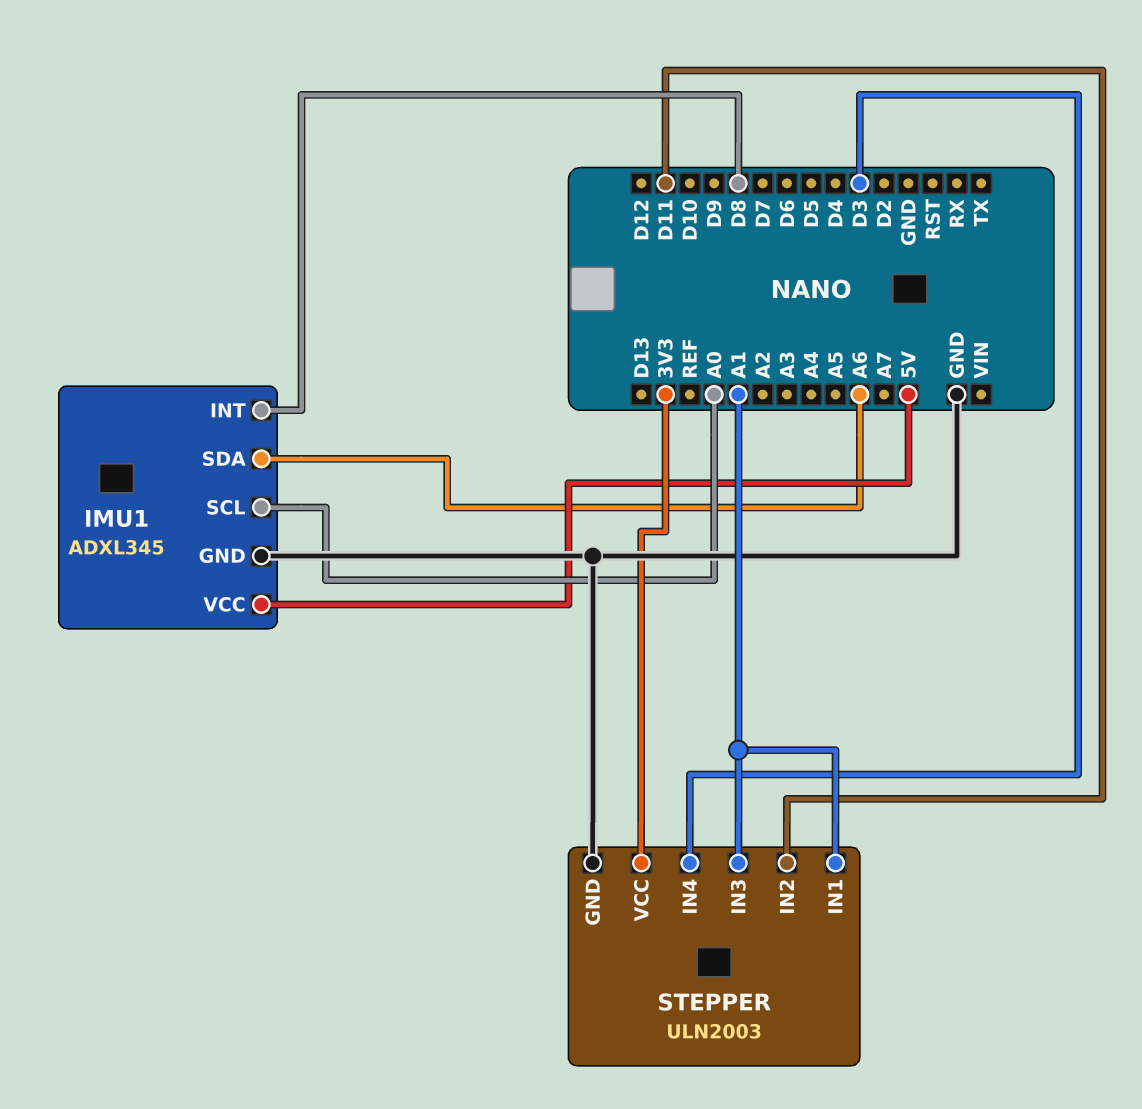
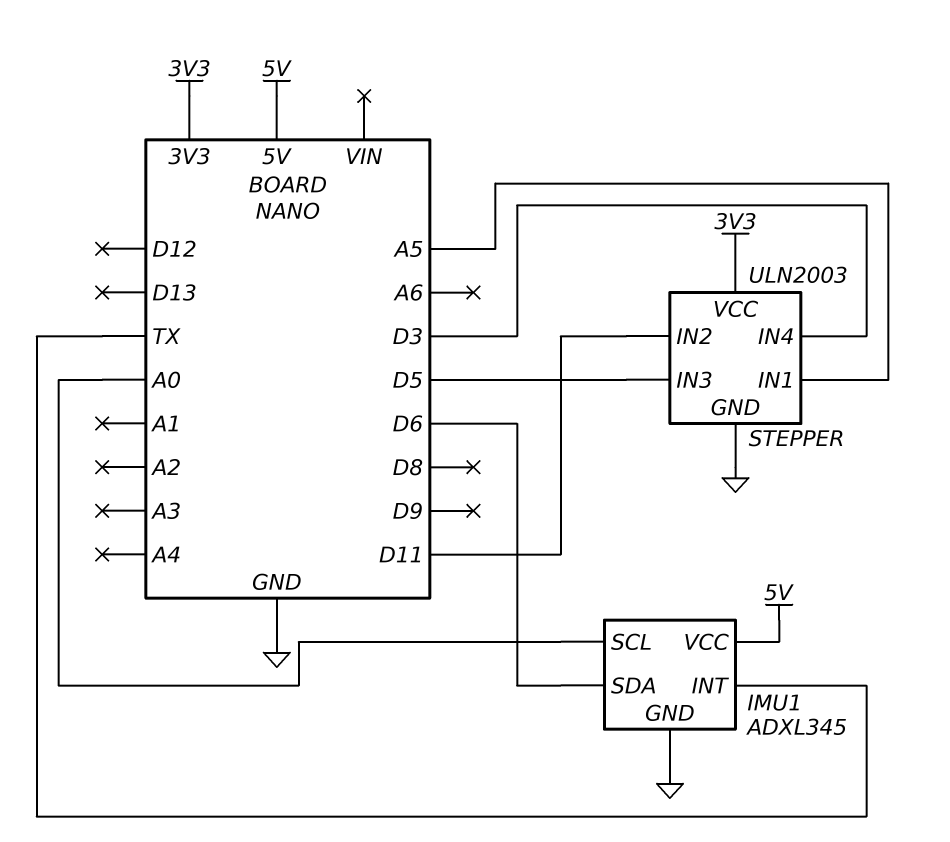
IMU1 pin INT: D8 -> TX
IMU1 pin SDA: A6 -> D6
STEPPER pin IN1: A1 -> A5
STEPPER pin IN3: A1 -> D5

